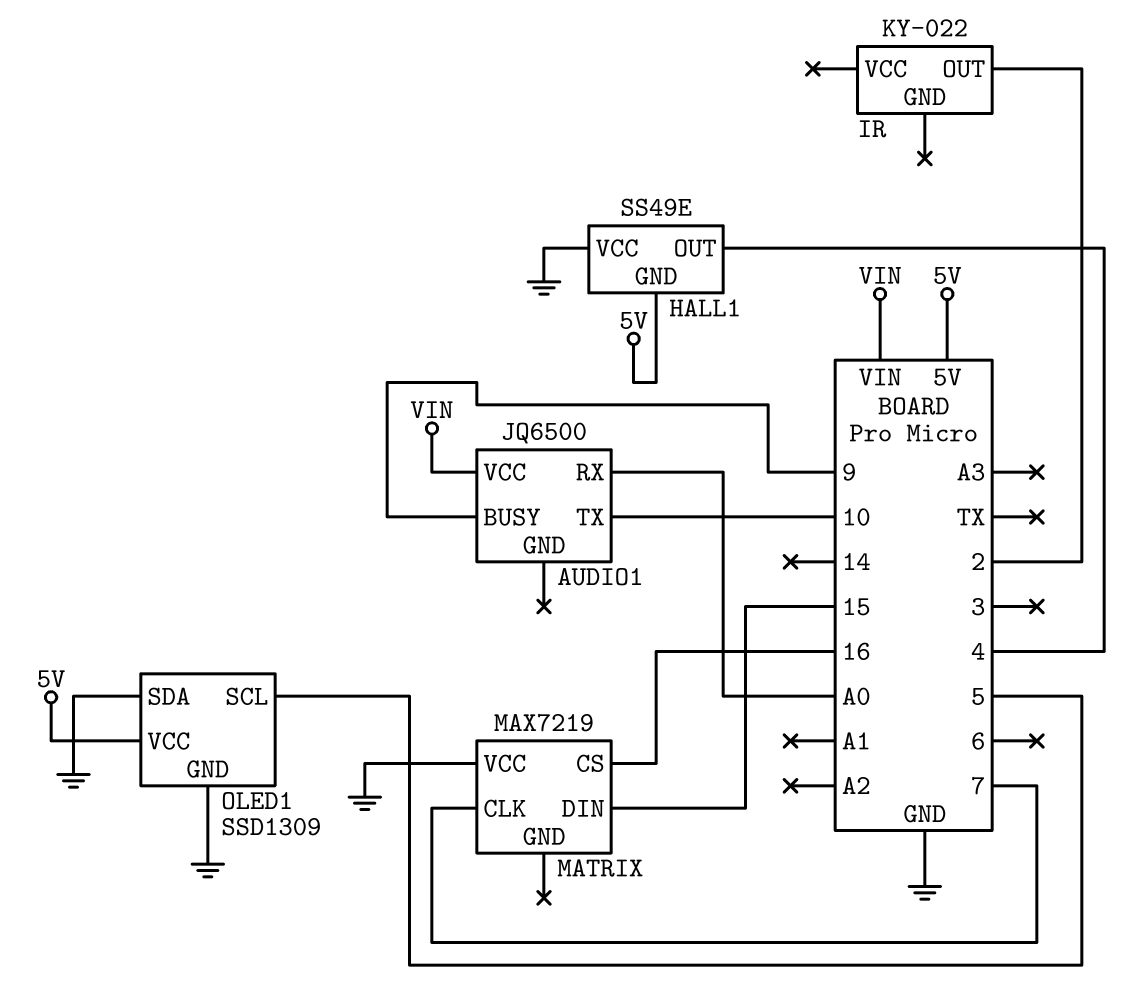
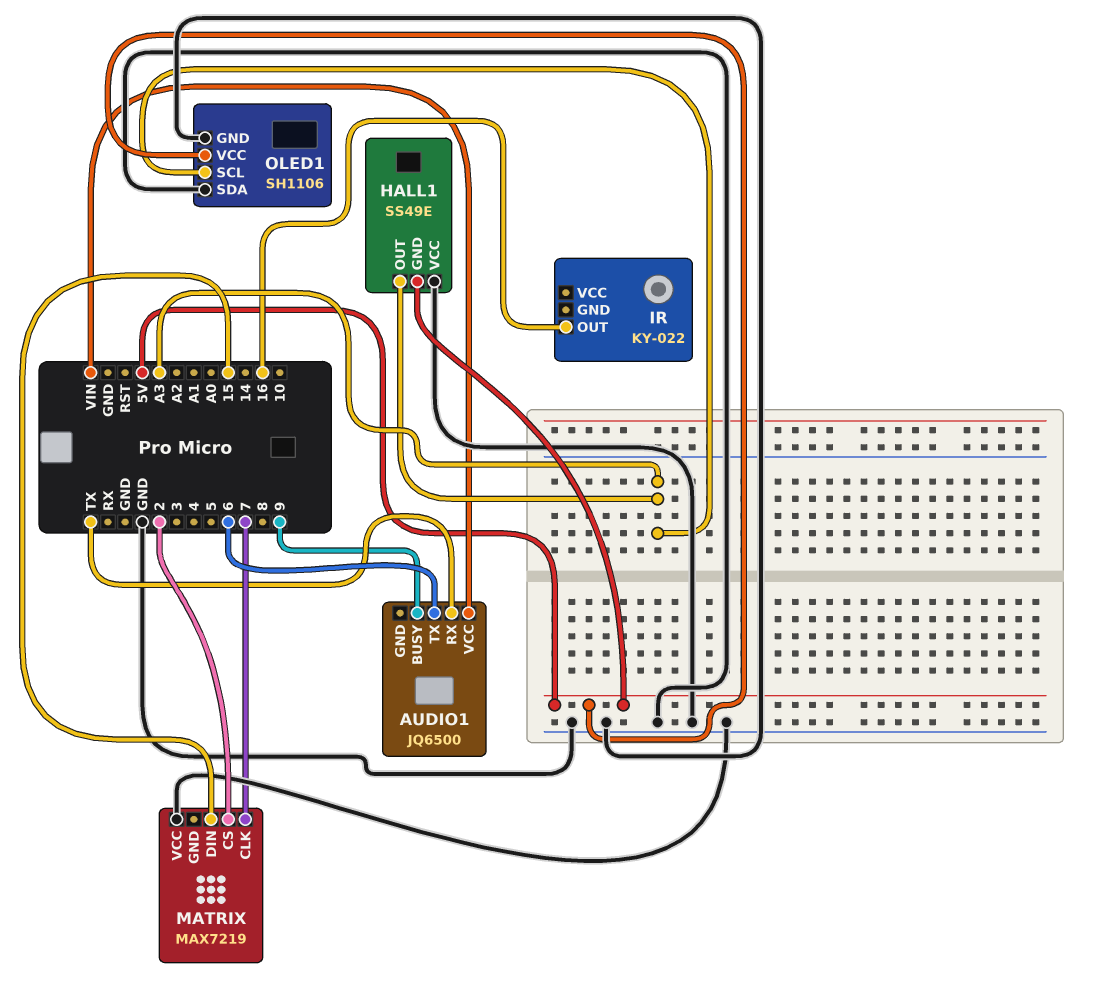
AUDIO1 pin RX: A0 -> TX
AUDIO1 pin TX: 10 -> 6
HALL1 pin OUT: 4 -> A3
IR pin OUT: 2 -> 16
MATRIX pin CS: 16 -> 2
OLED1: SSD1309 -> SH1106
OLED1 pin SCL: 5 -> A3

